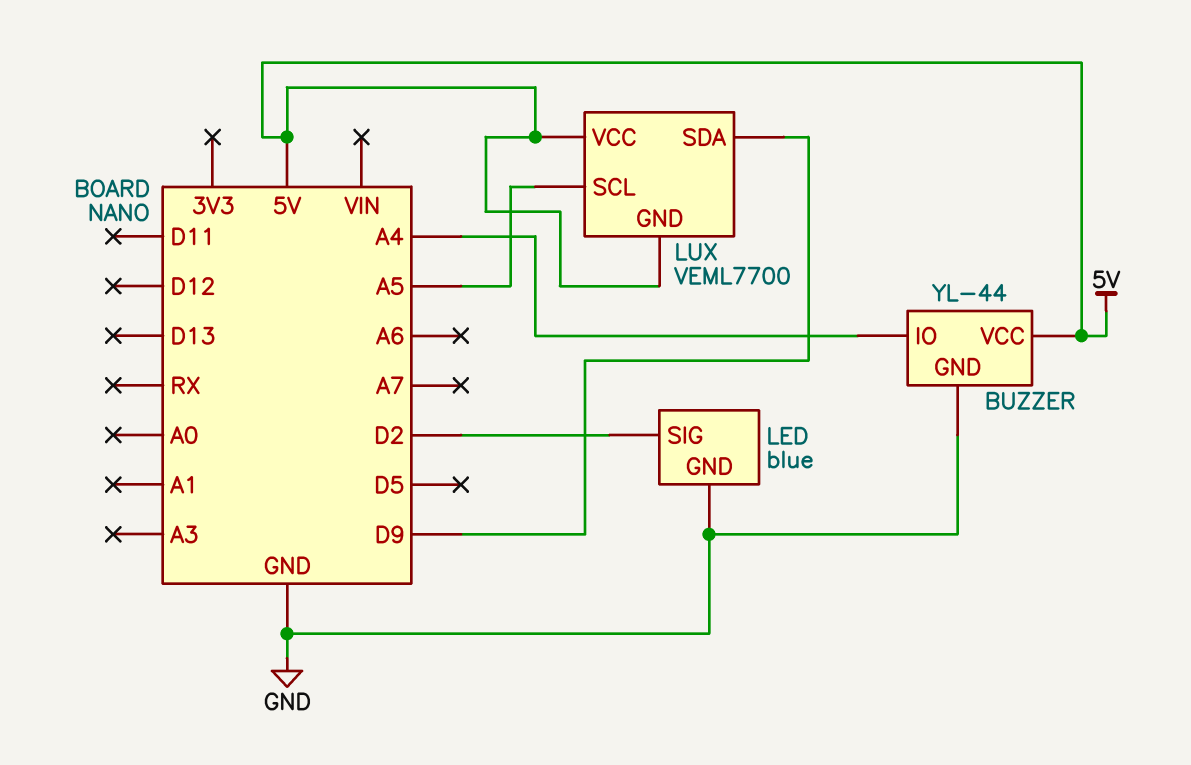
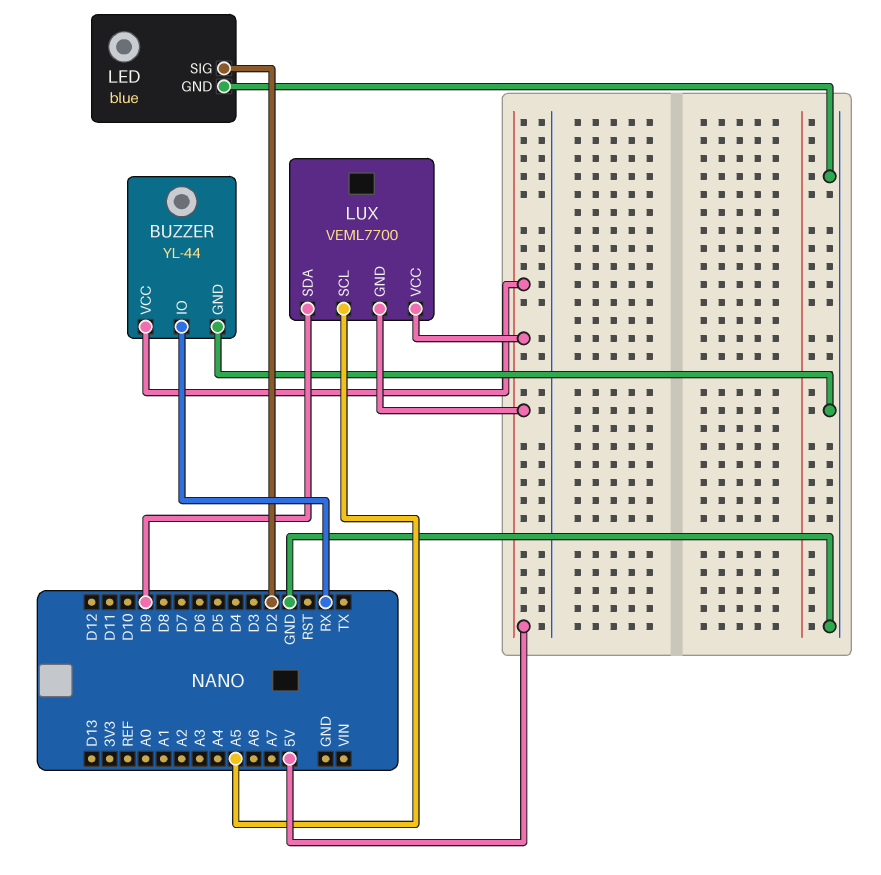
BUZZER pin IO: A4 -> RX

